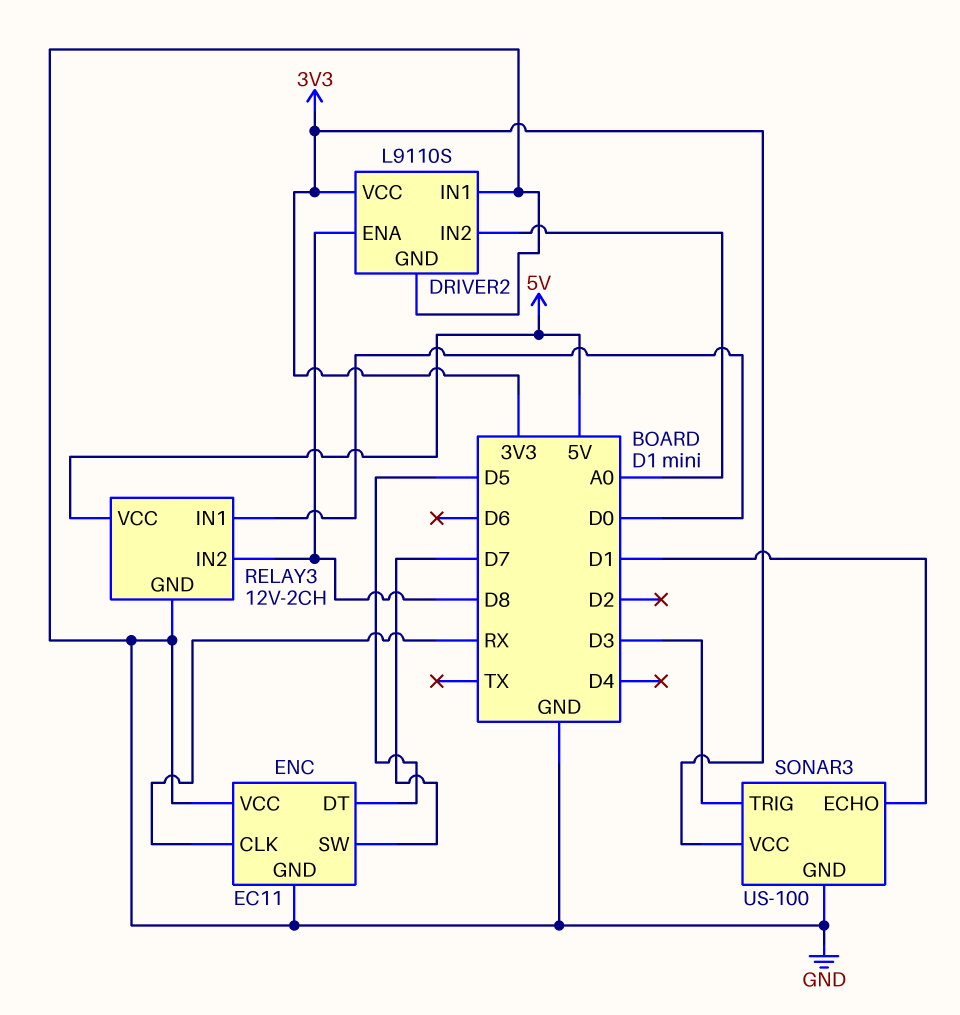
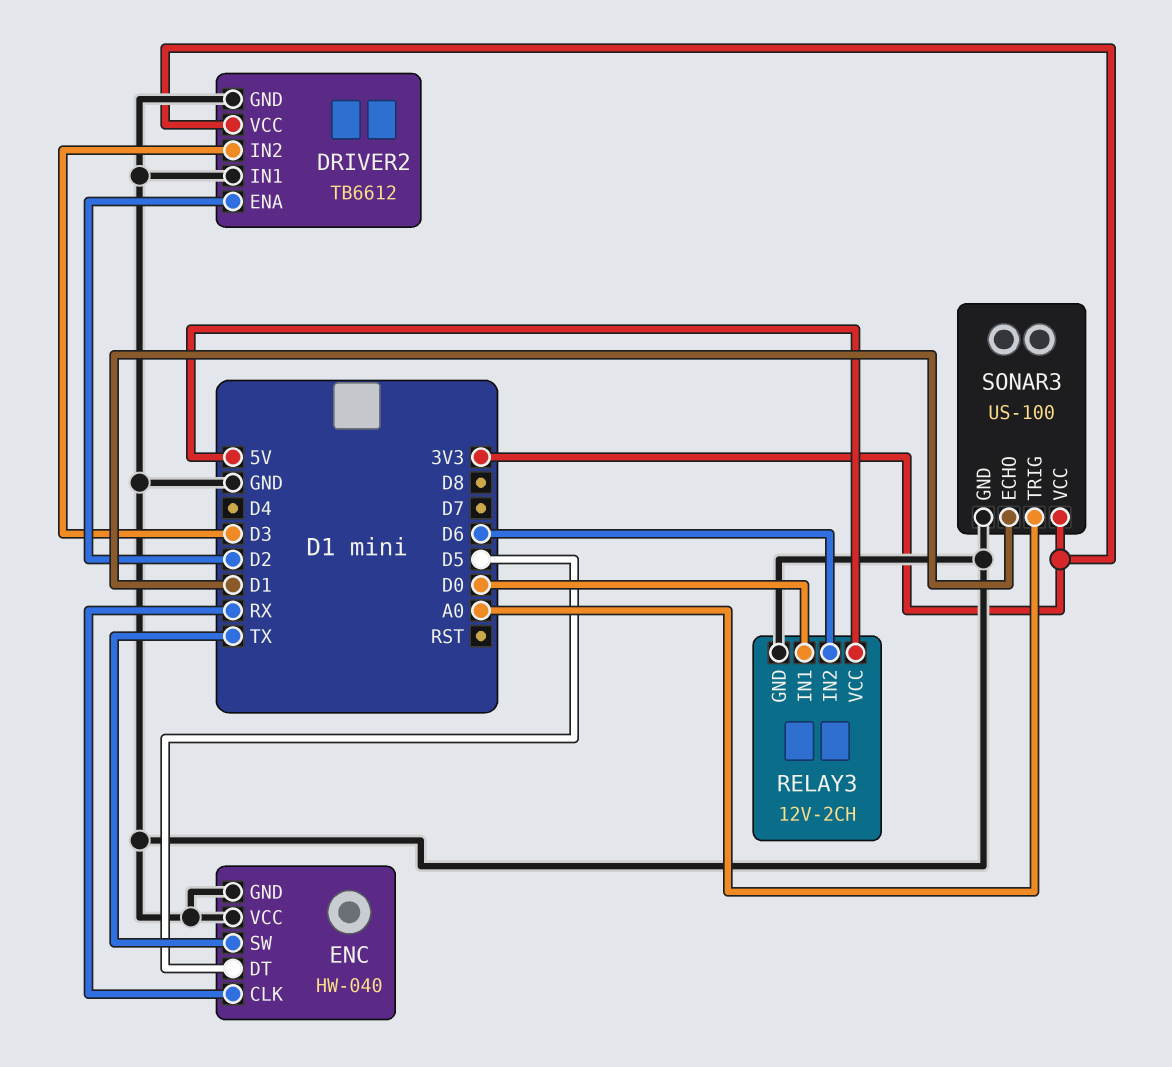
DRIVER2: L9110S -> TB6612
DRIVER2 pin ENA: D8 -> D2
DRIVER2 pin IN2: A0 -> D3
ENC: EC11 -> HW-040
ENC pin SW: D7 -> TX
RELAY3 pin IN2: D8 -> D6
SONAR3 pin TRIG: D3 -> A0

